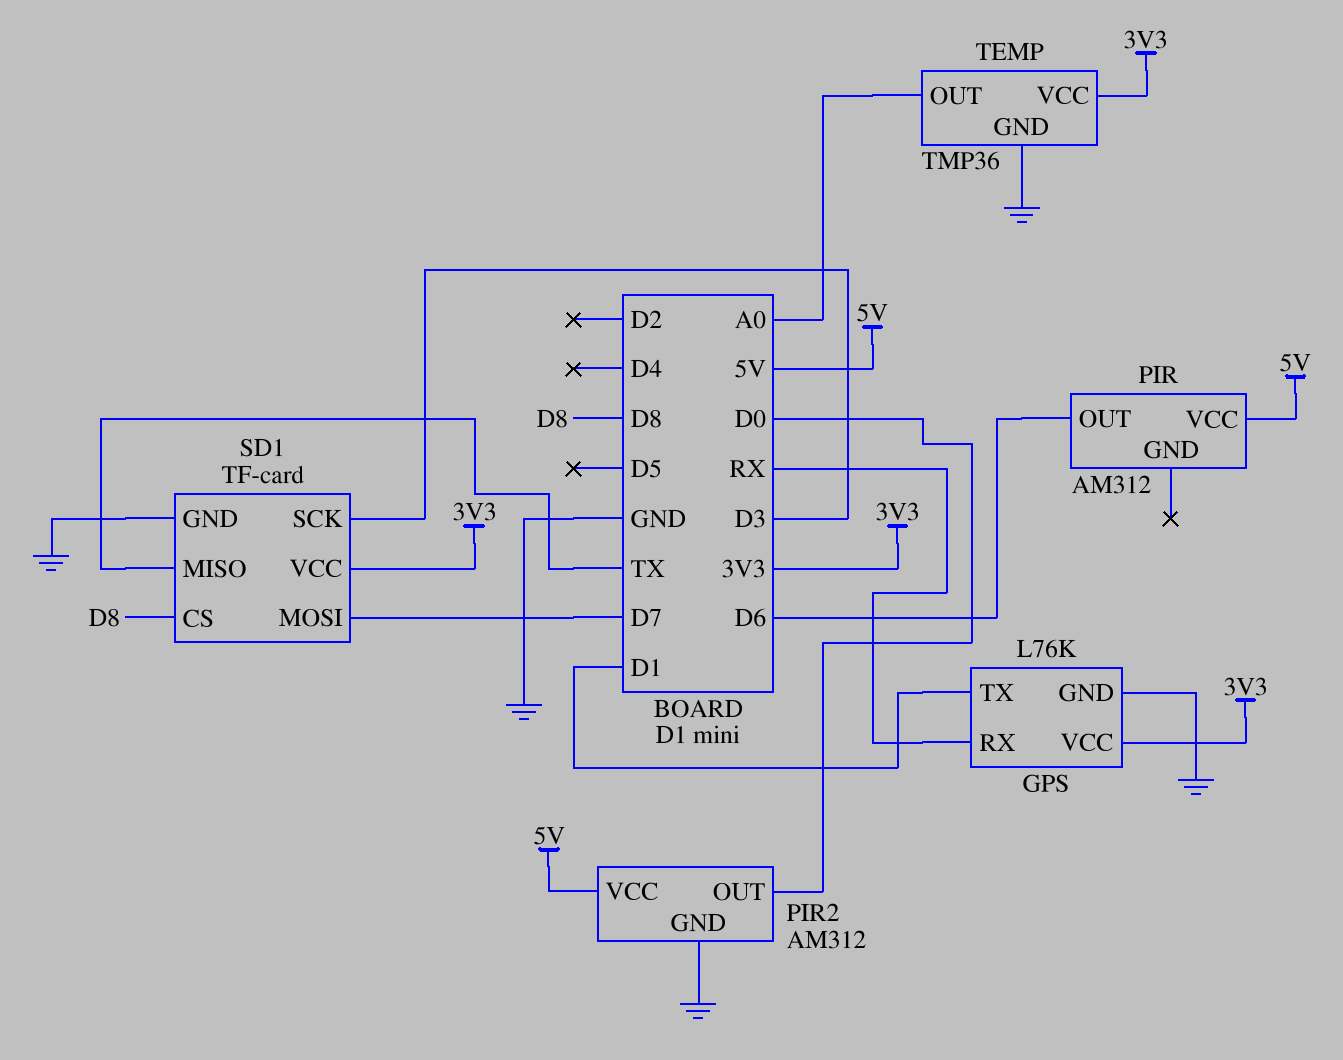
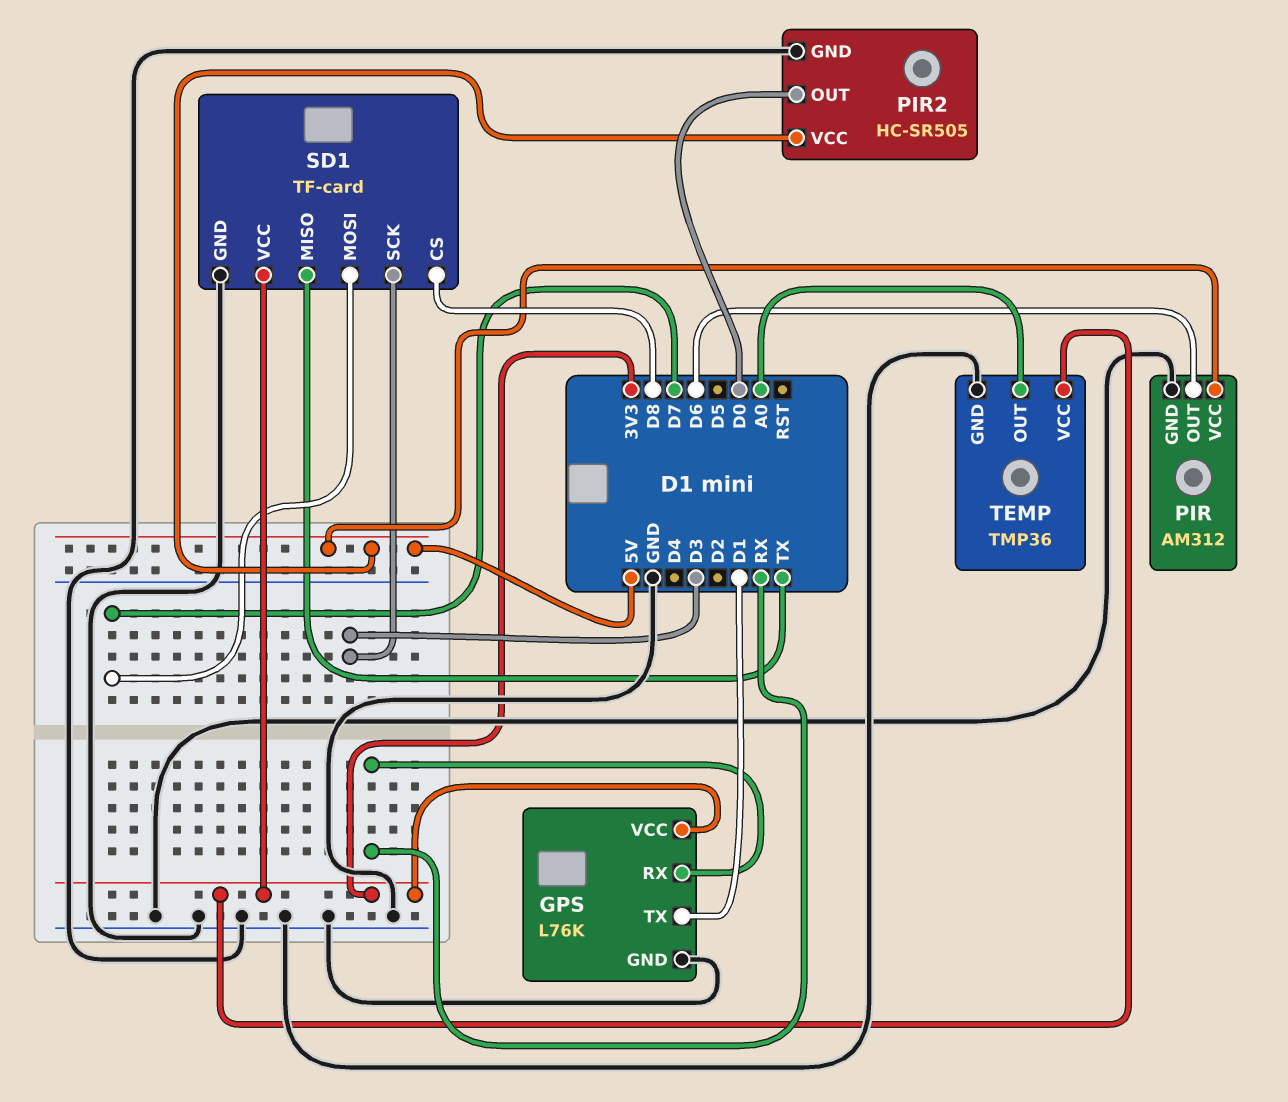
PIR pin GND: none -> GND
PIR2: AM312 -> HC-SR505

